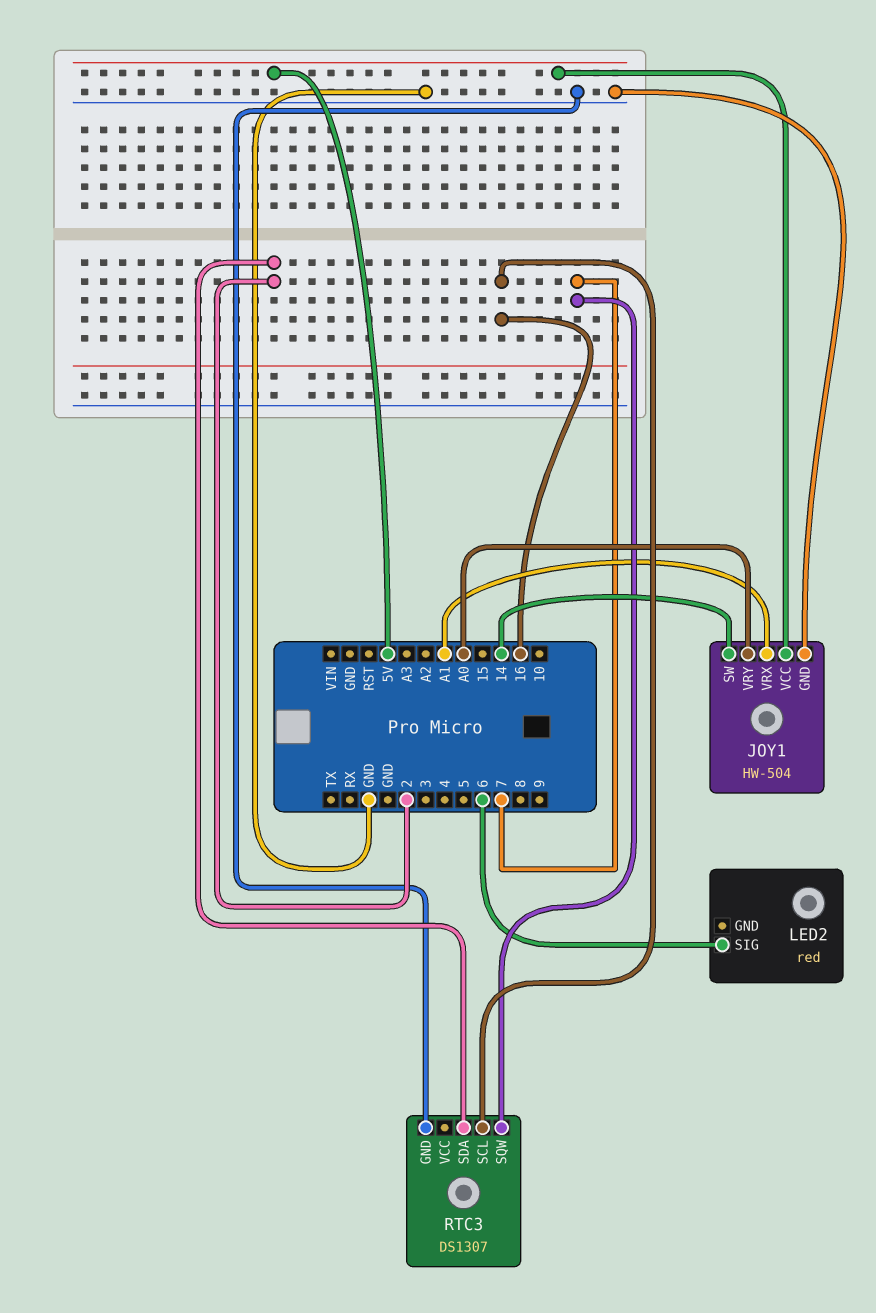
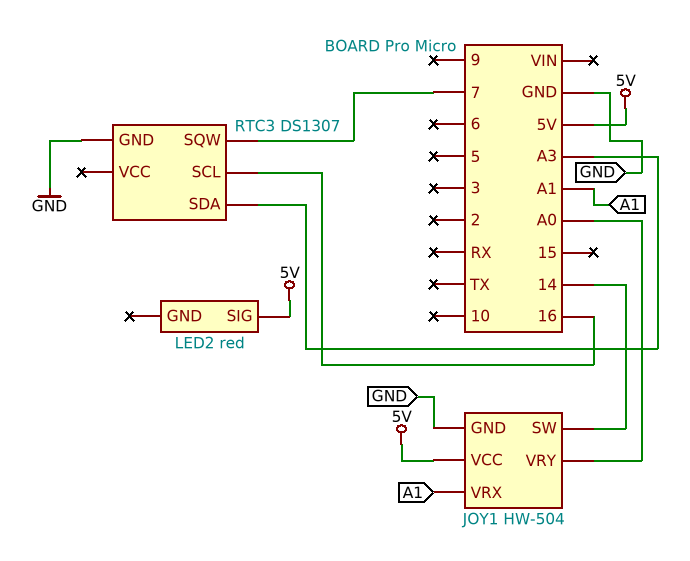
LED2 pin SIG: 6 -> 5V
RTC3 pin SDA: 2 -> A3

